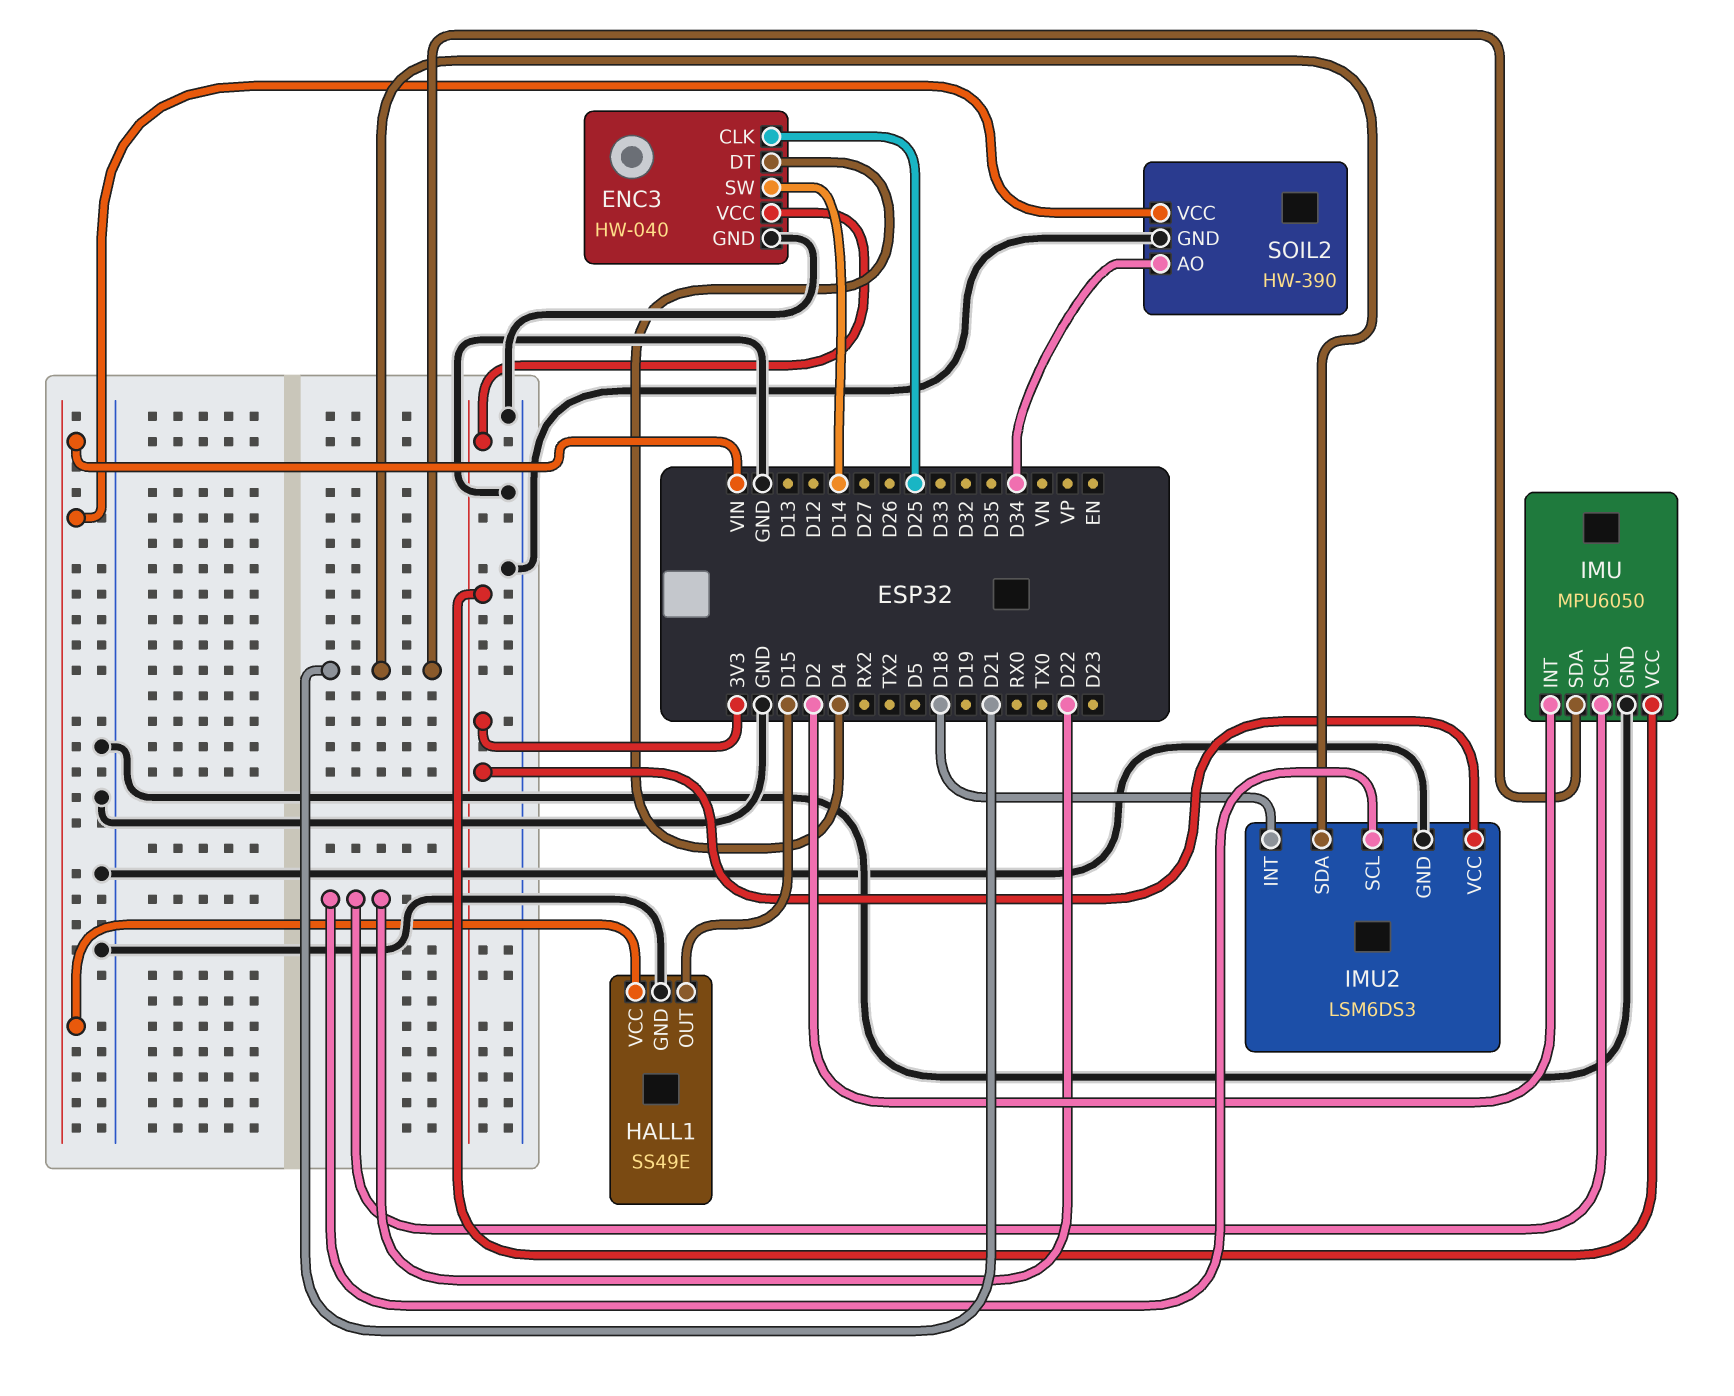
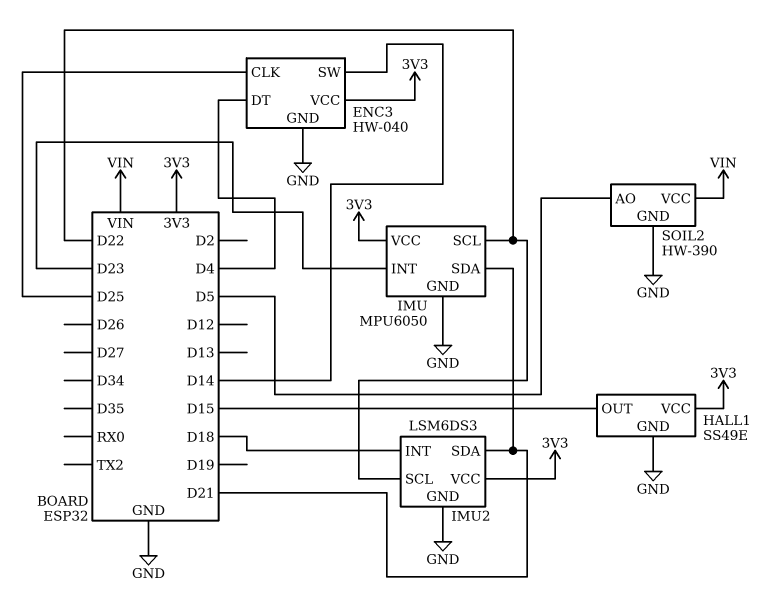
HALL1 pin VCC: VIN -> 3V3
IMU pin INT: D2 -> D23
SOIL2 pin AO: D34 -> D5

